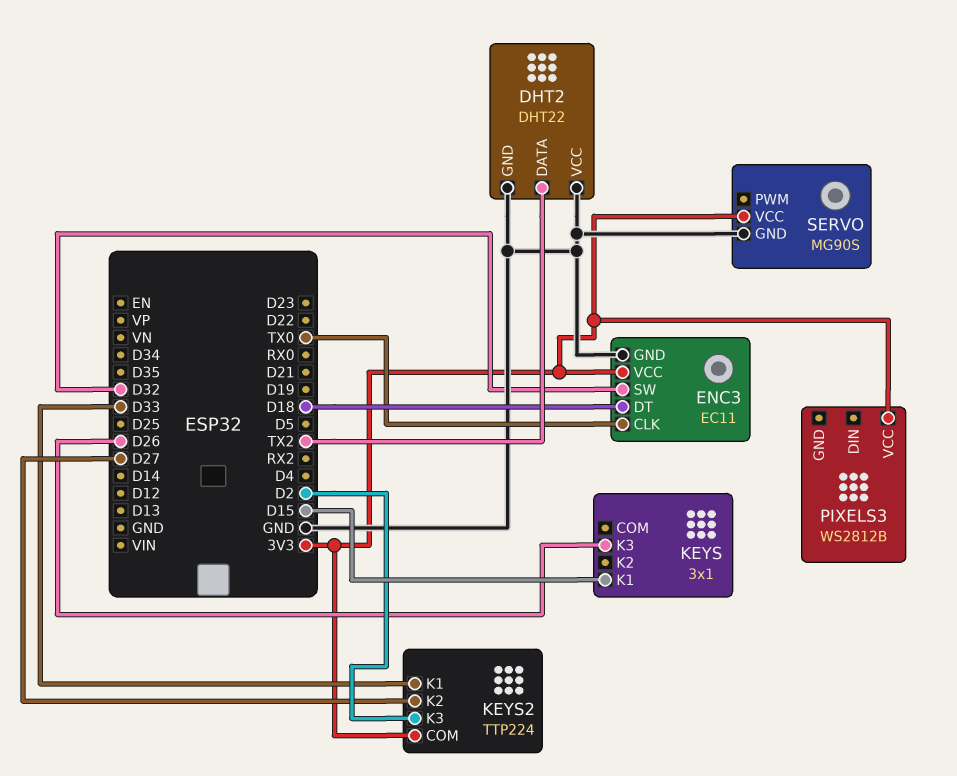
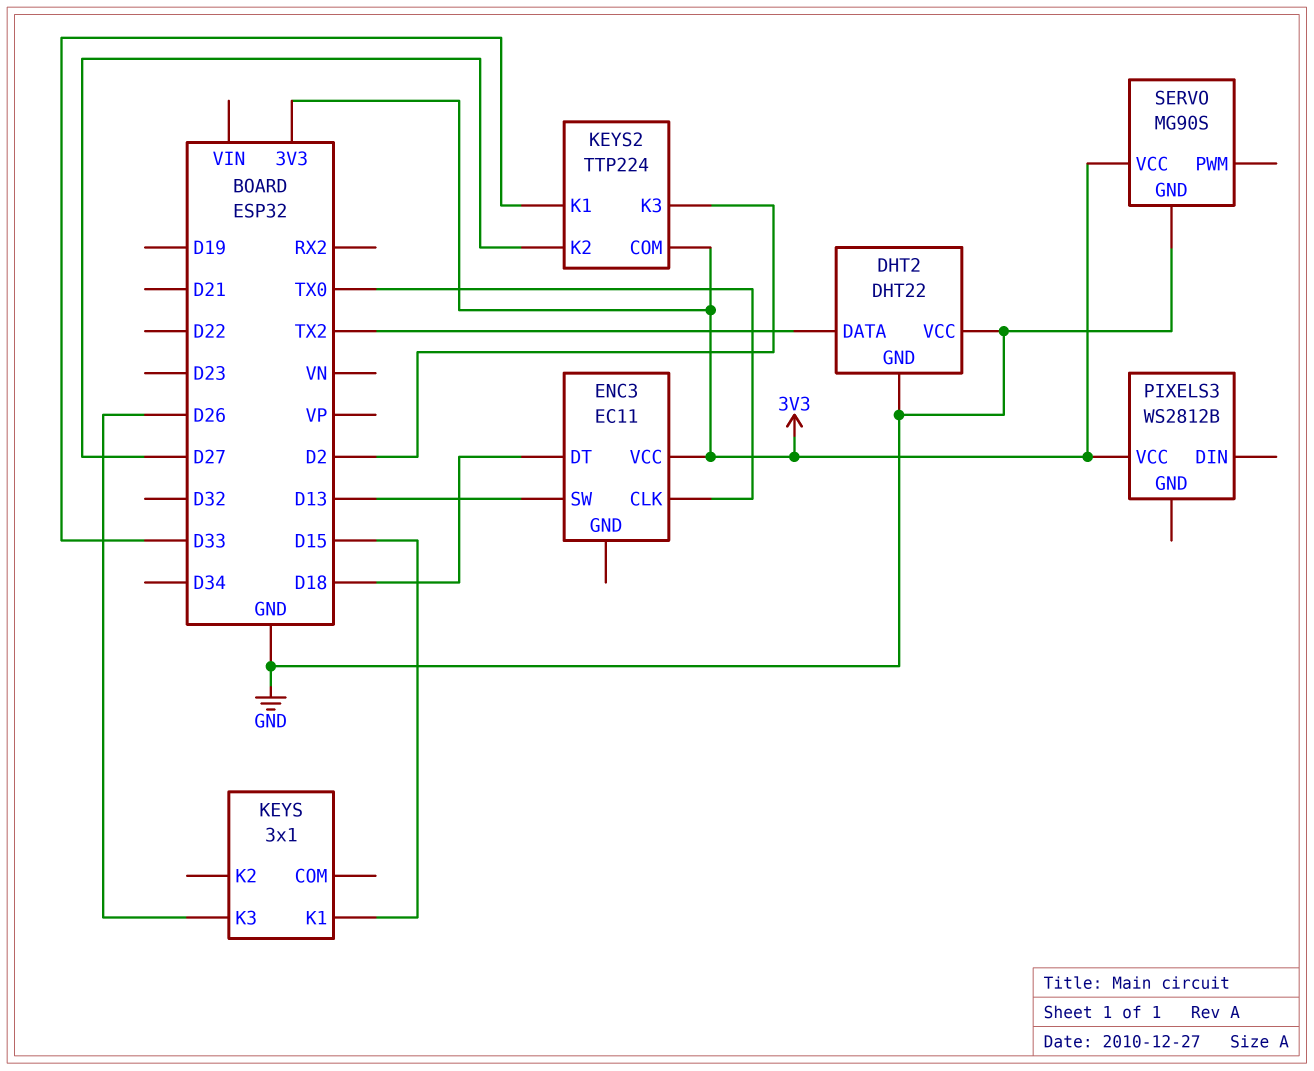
ENC3 pin GND: GND -> none
ENC3 pin SW: D32 -> D13

